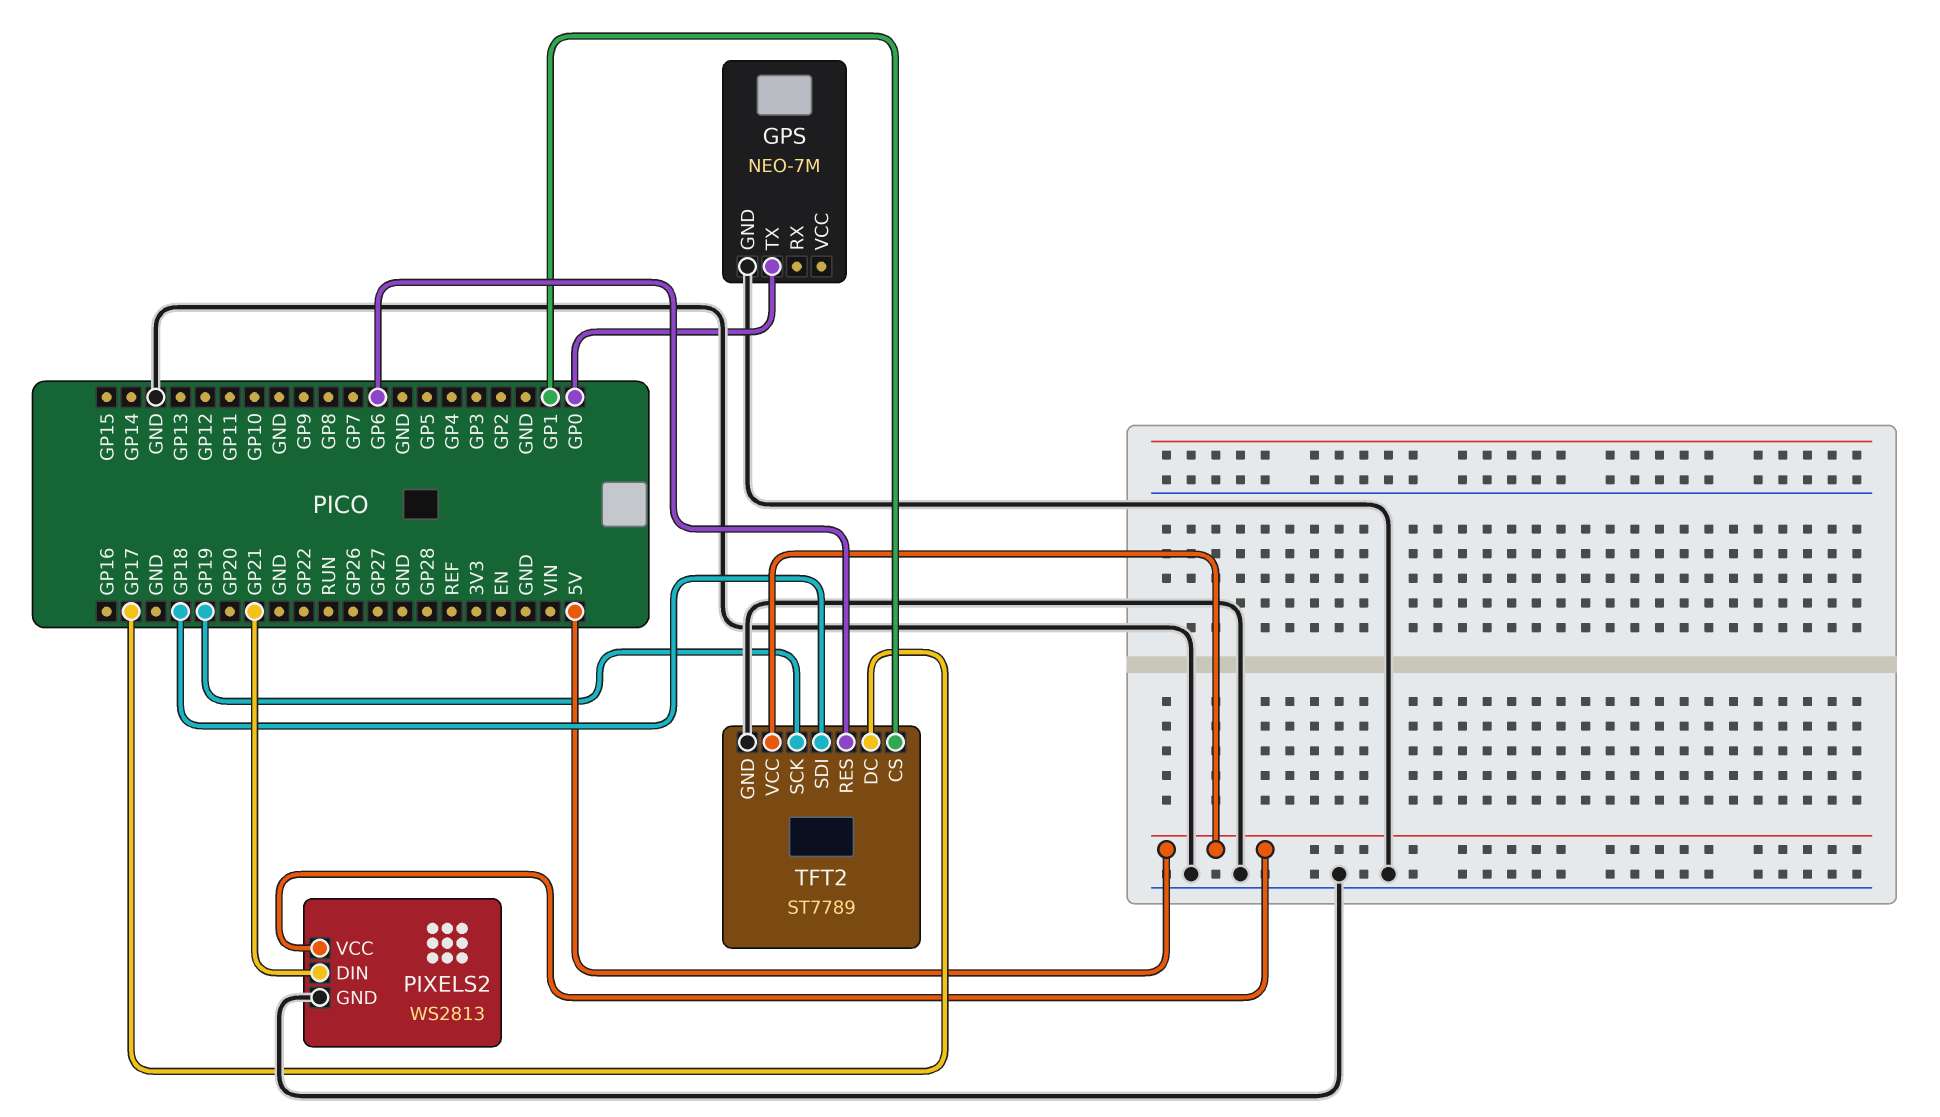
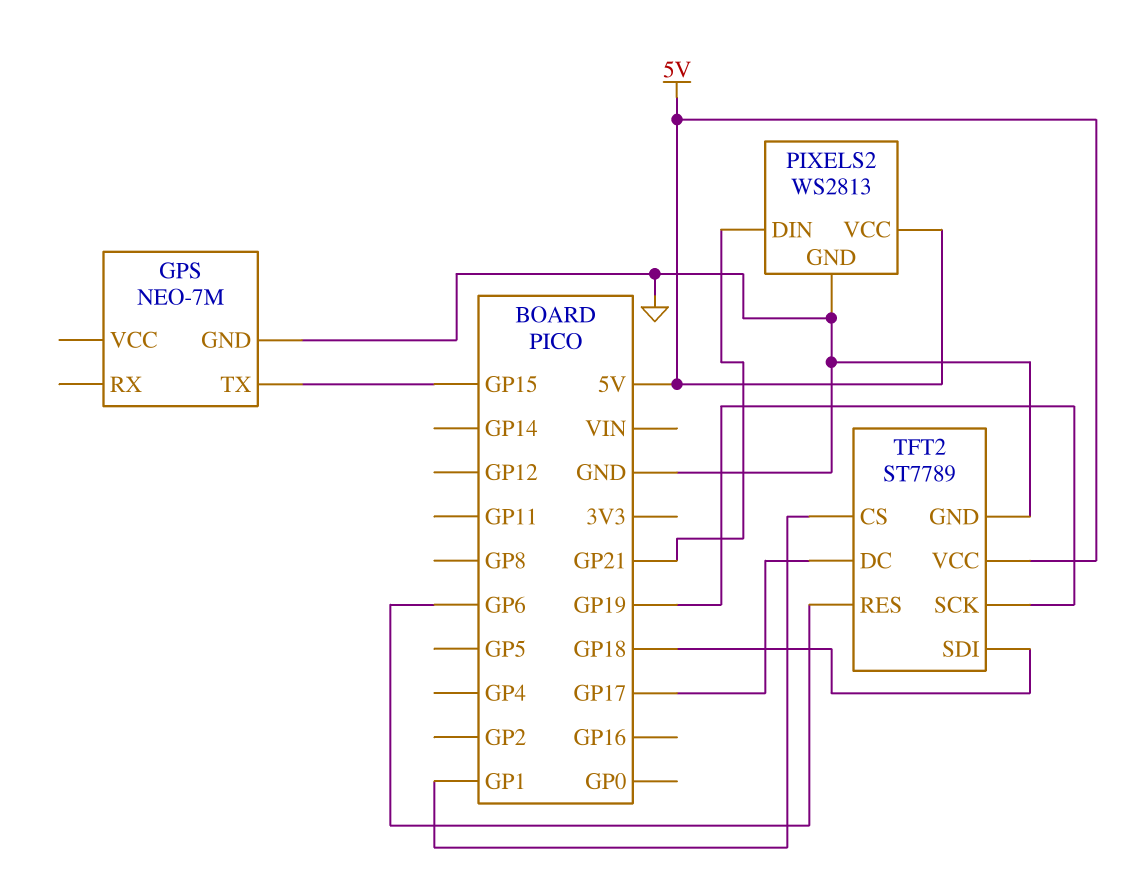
GPS pin TX: GP0 -> GP15

